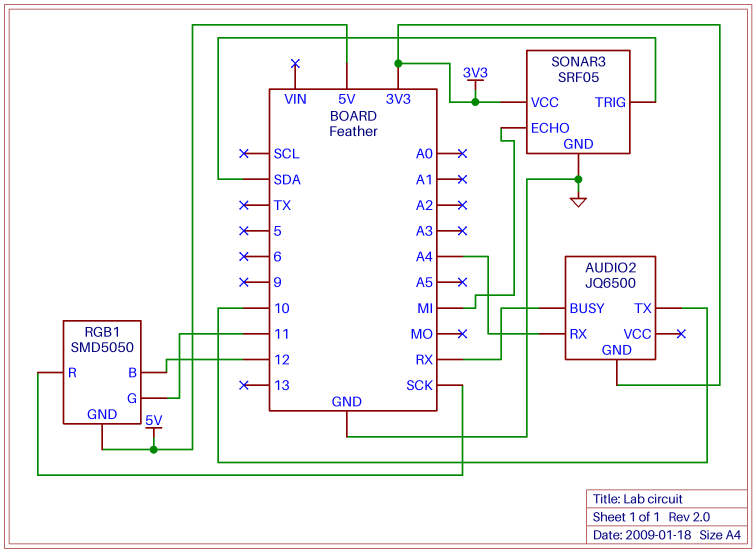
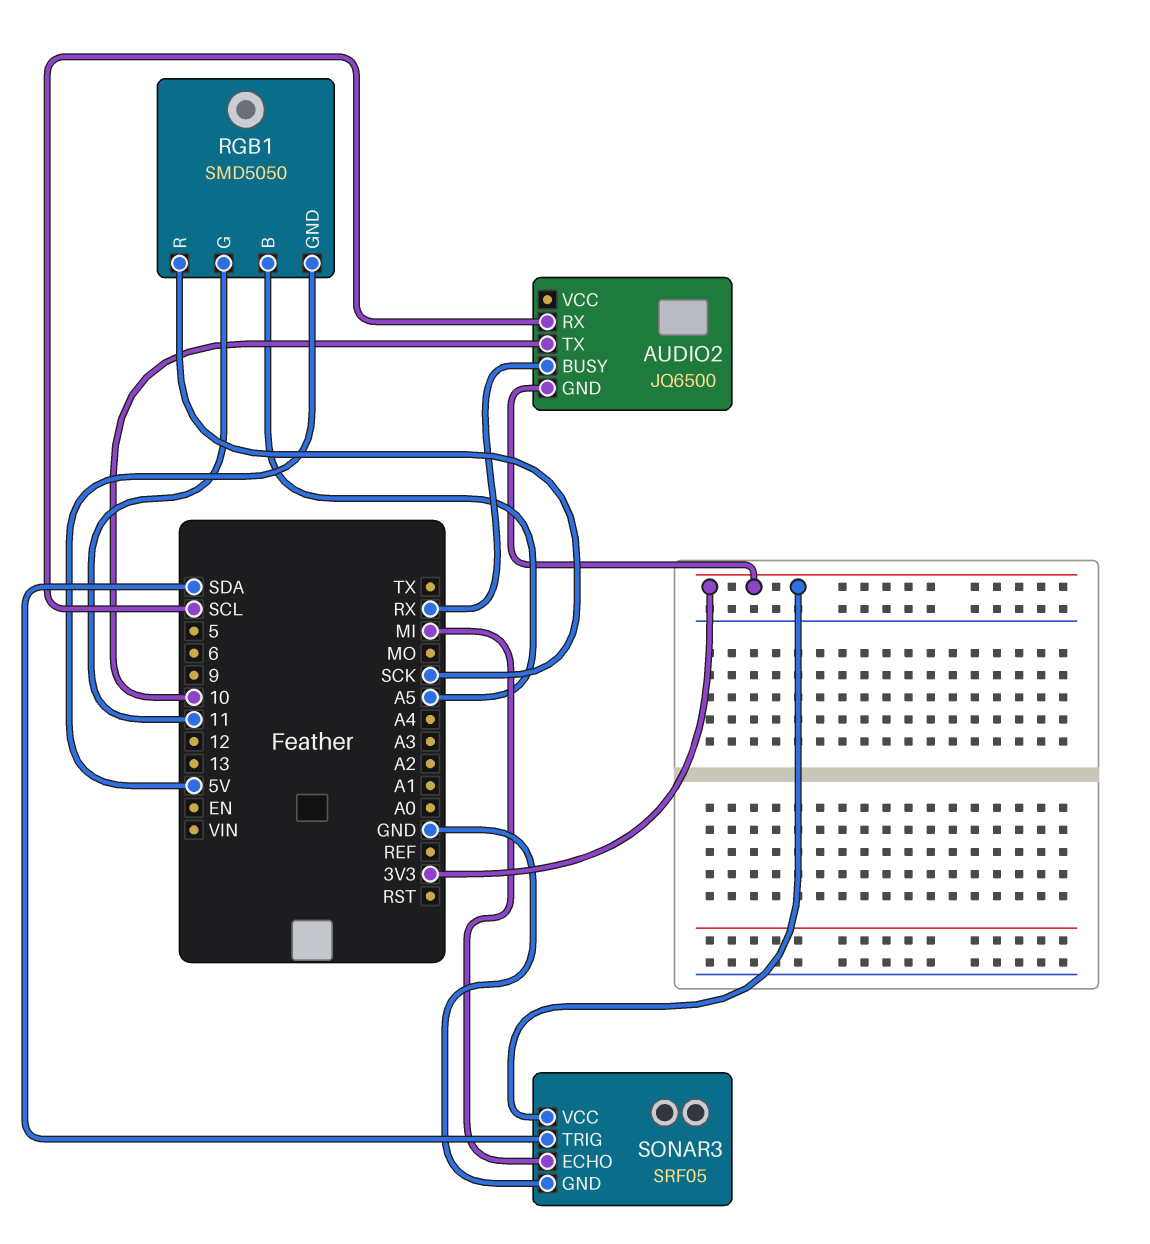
AUDIO2 pin RX: A4 -> SCL
RGB1 pin B: 12 -> A5

